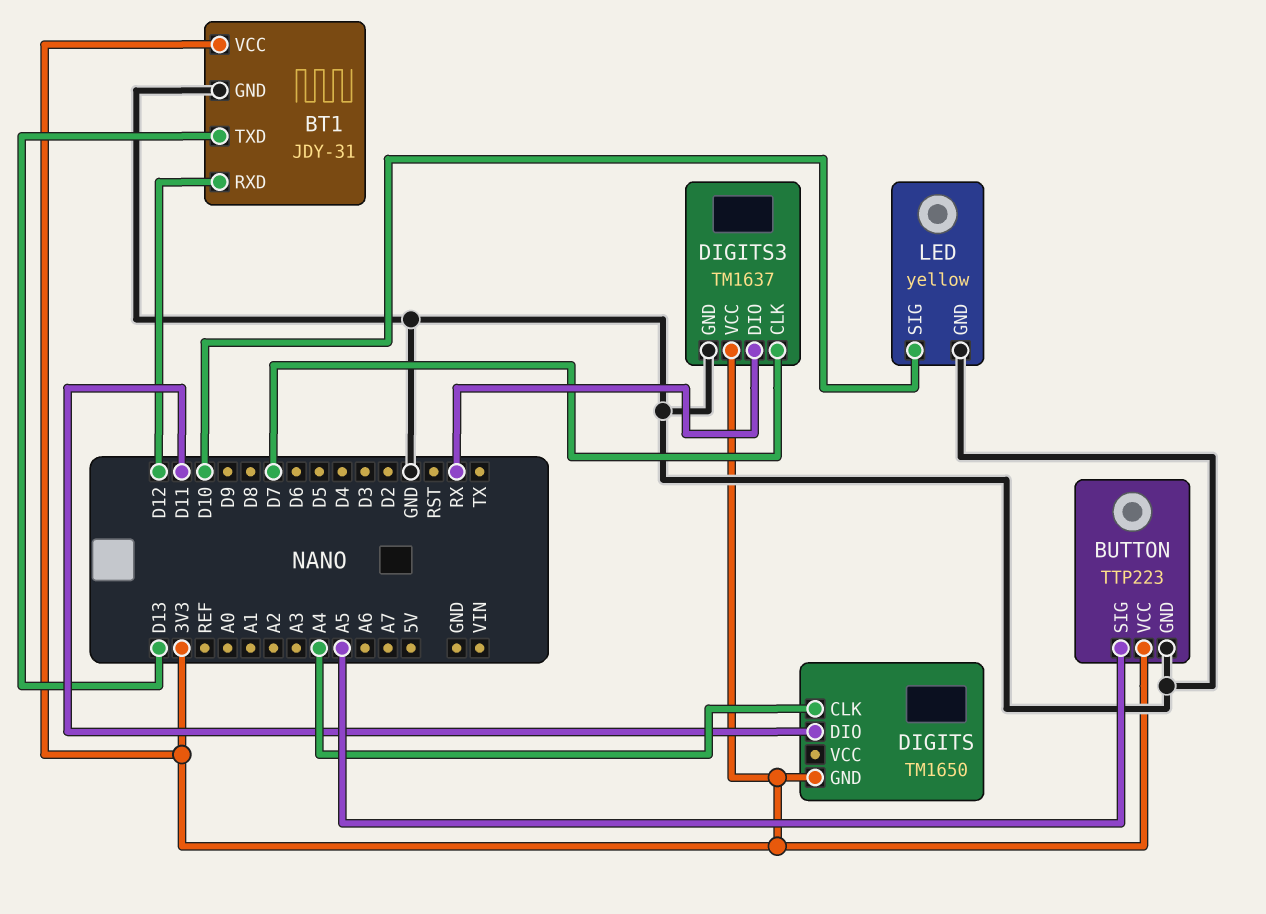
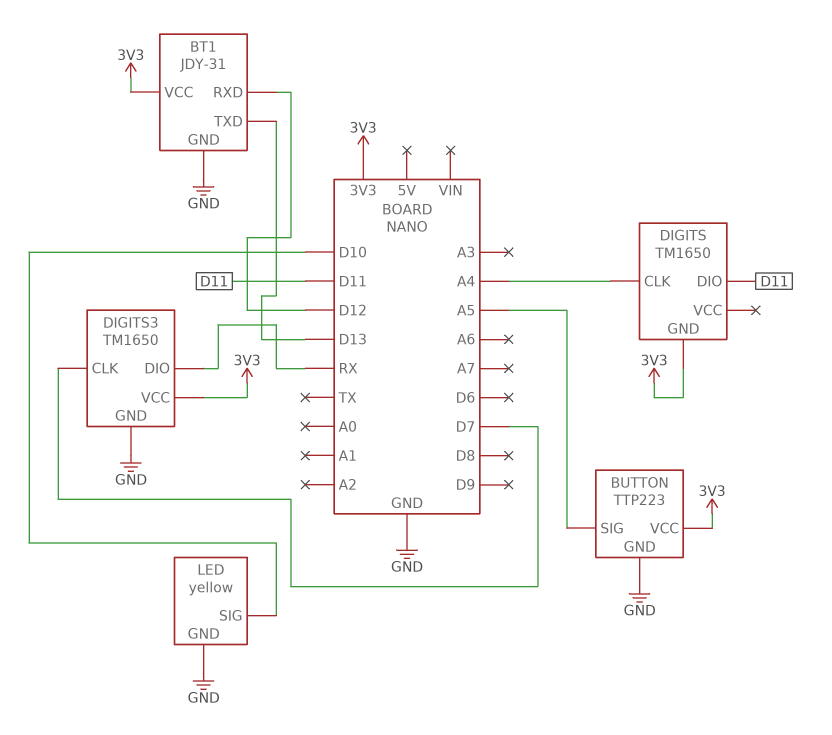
DIGITS3: TM1637 -> TM1650

